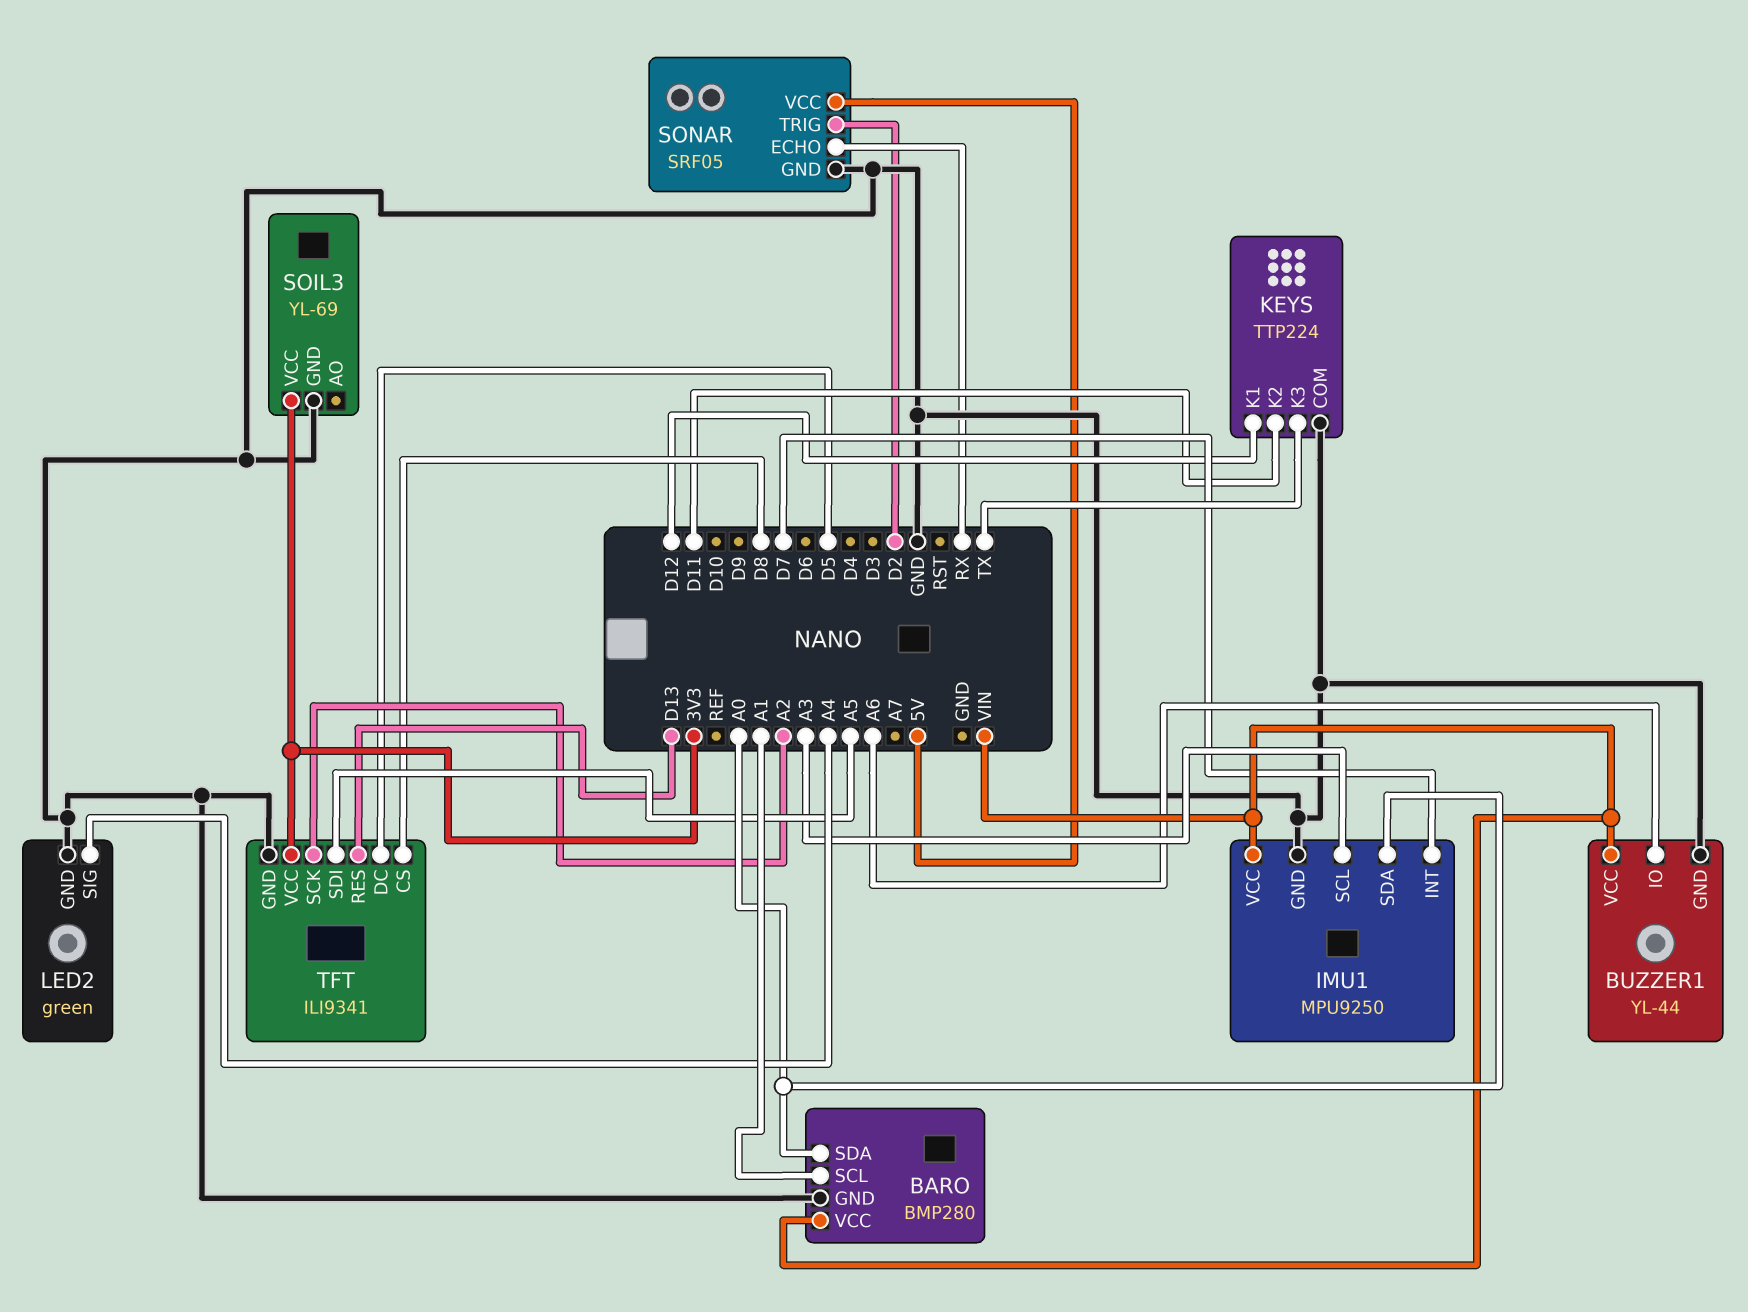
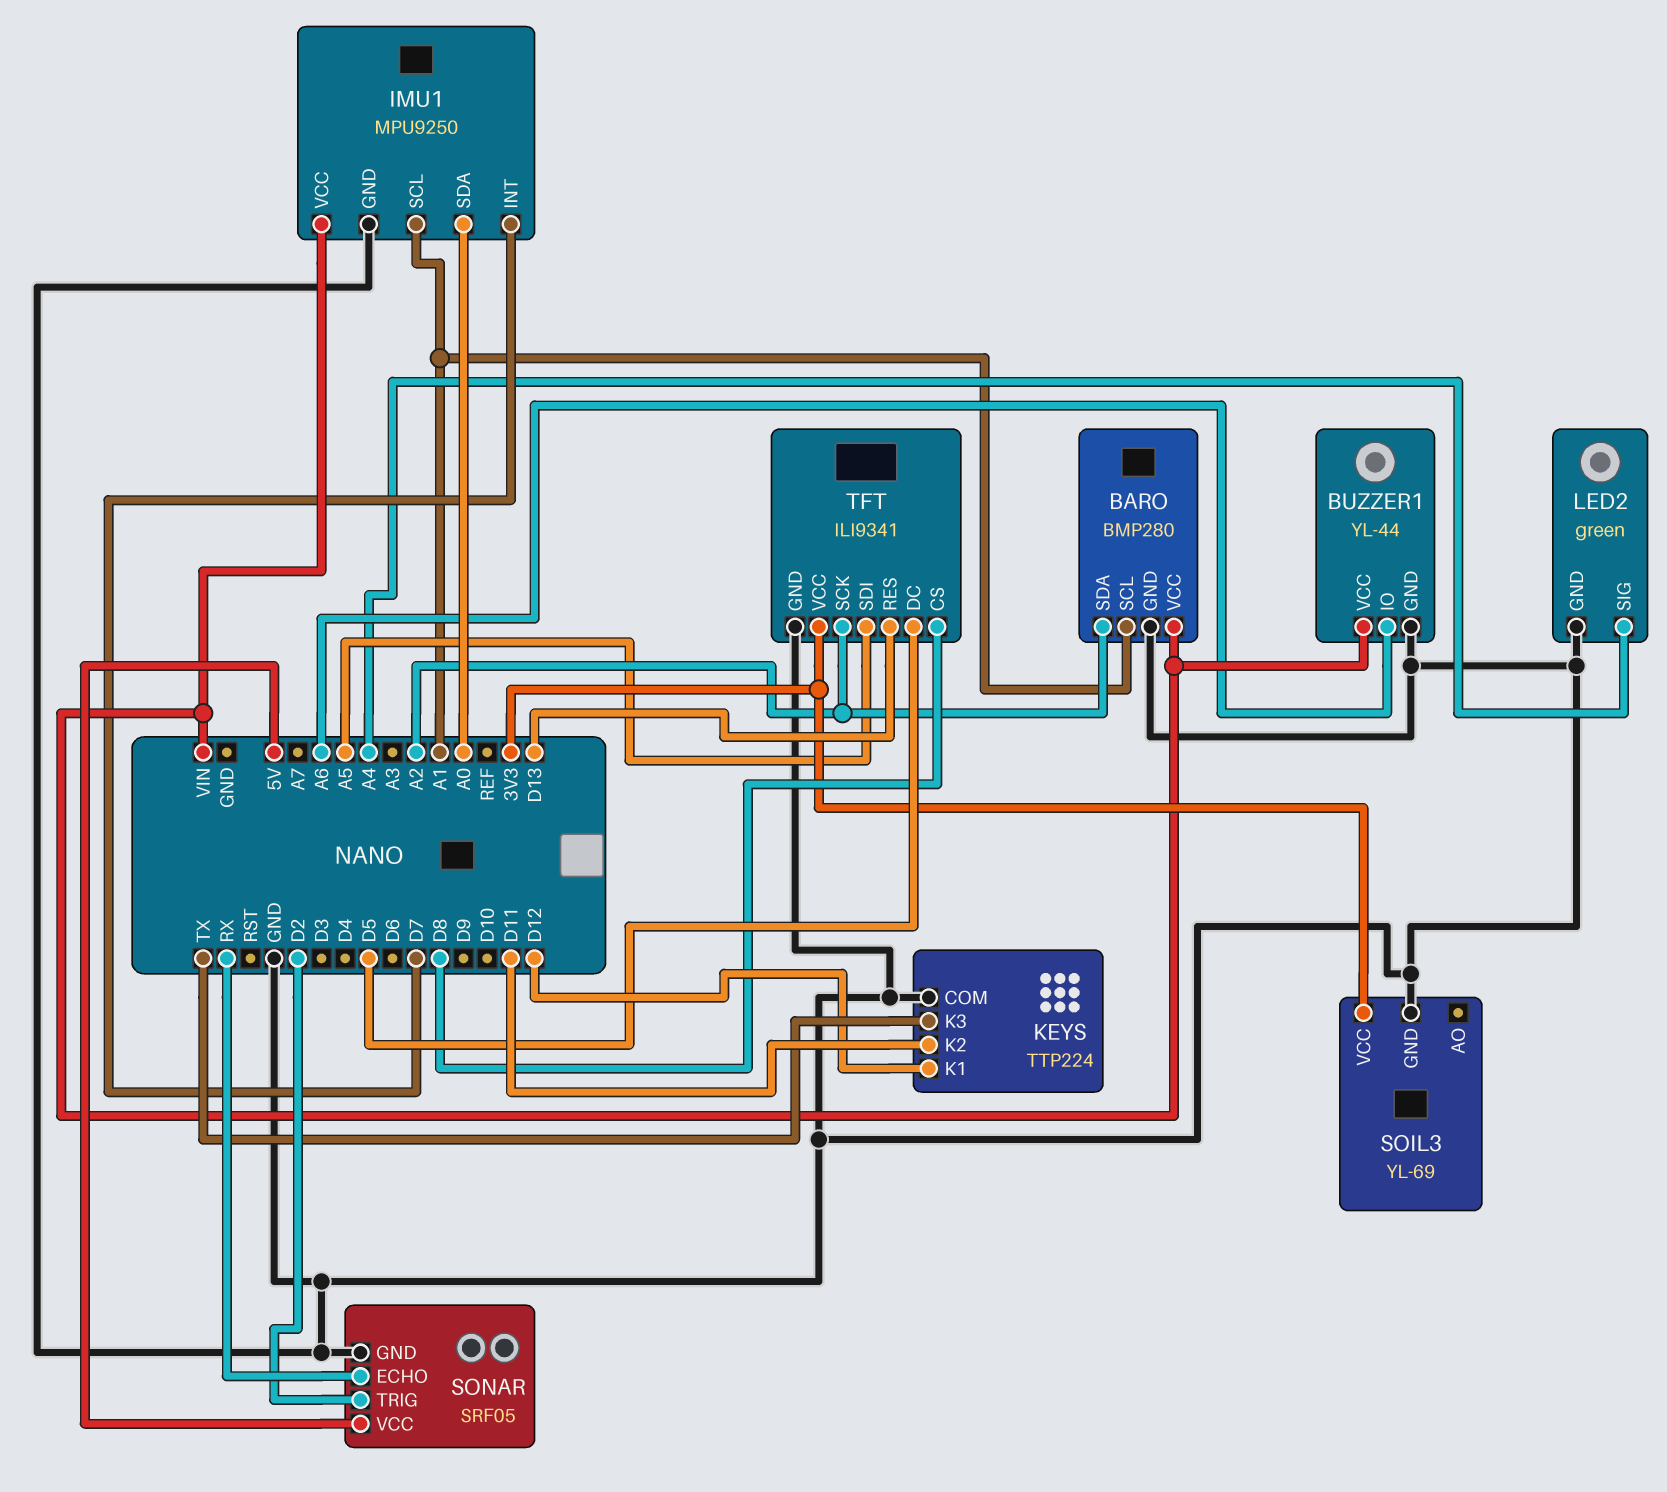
BARO pin SDA: A0 -> A2
IMU1 pin SCL: A3 -> A1

